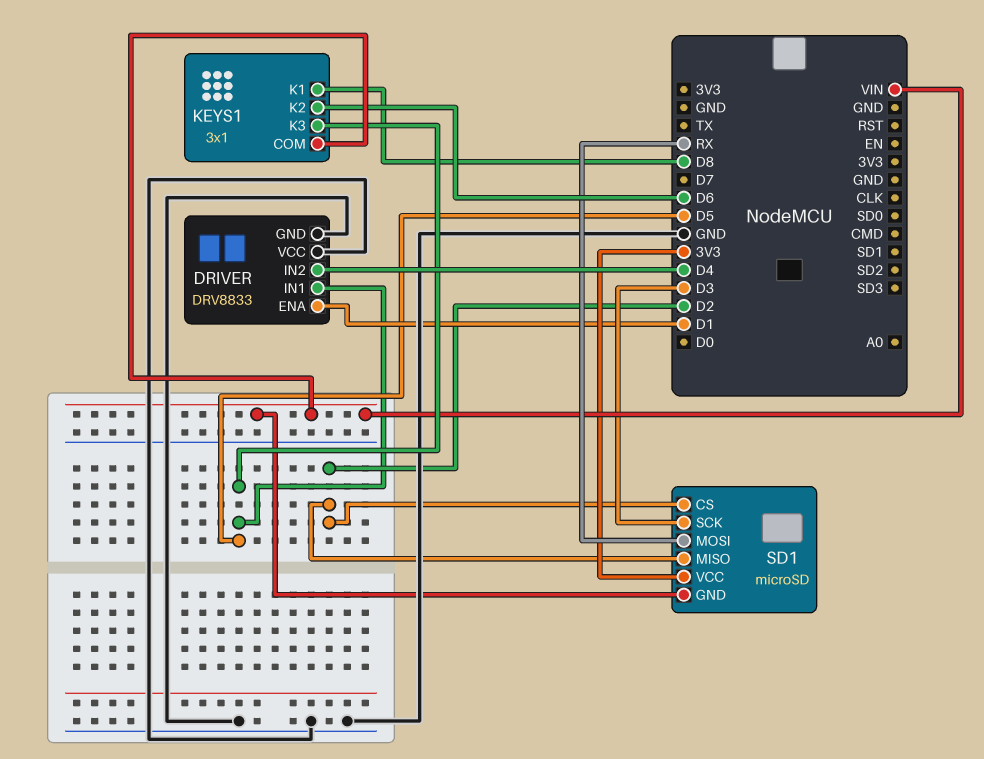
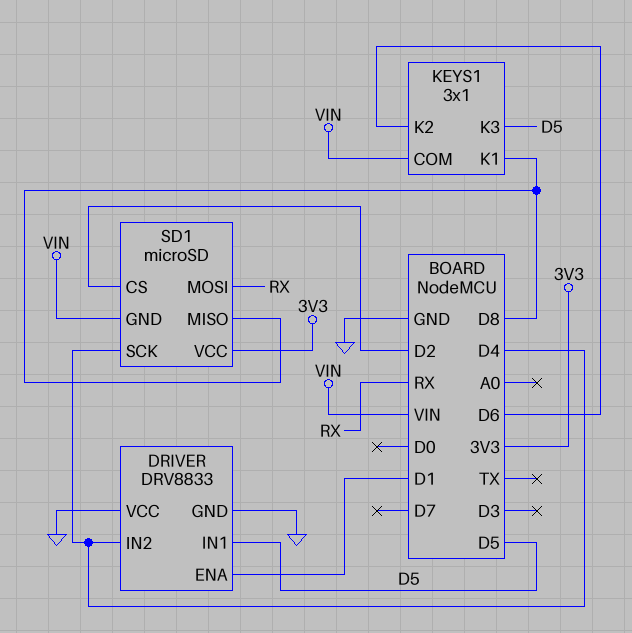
SD1 pin MISO: D2 -> D8
SD1 pin SCK: D3 -> D4

